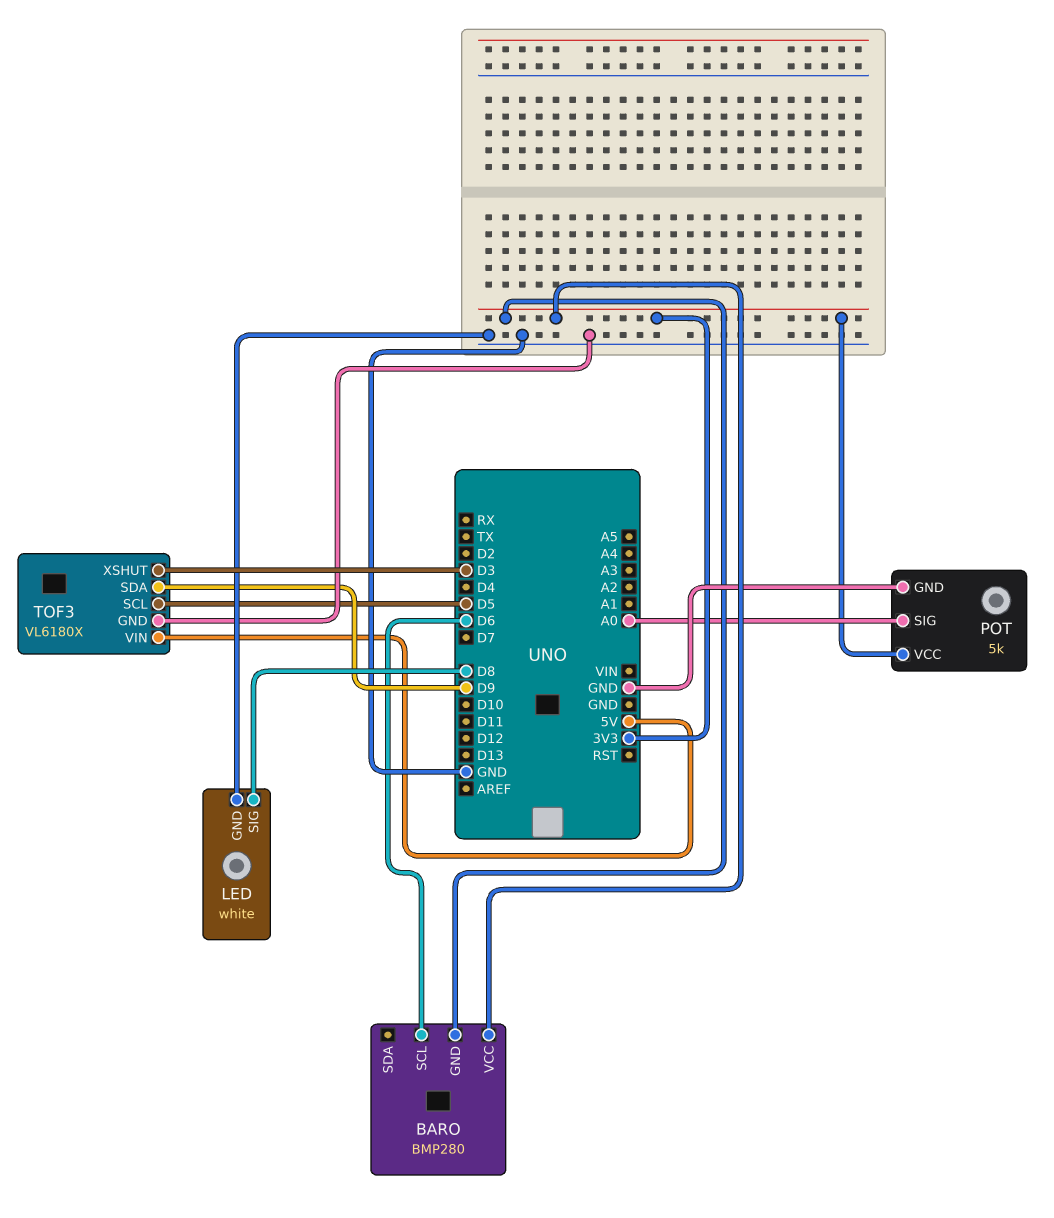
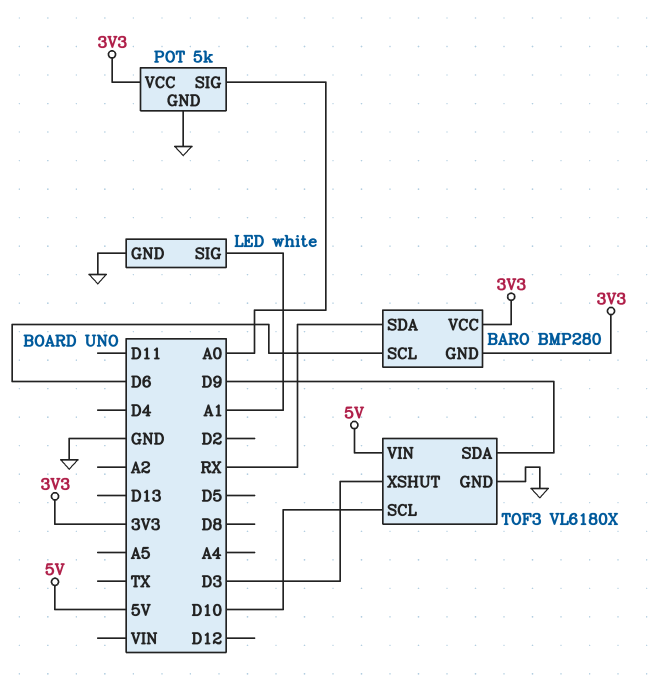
BARO pin SDA: none -> RX
LED pin SIG: D8 -> A1
TOF3 pin SCL: D5 -> D10

